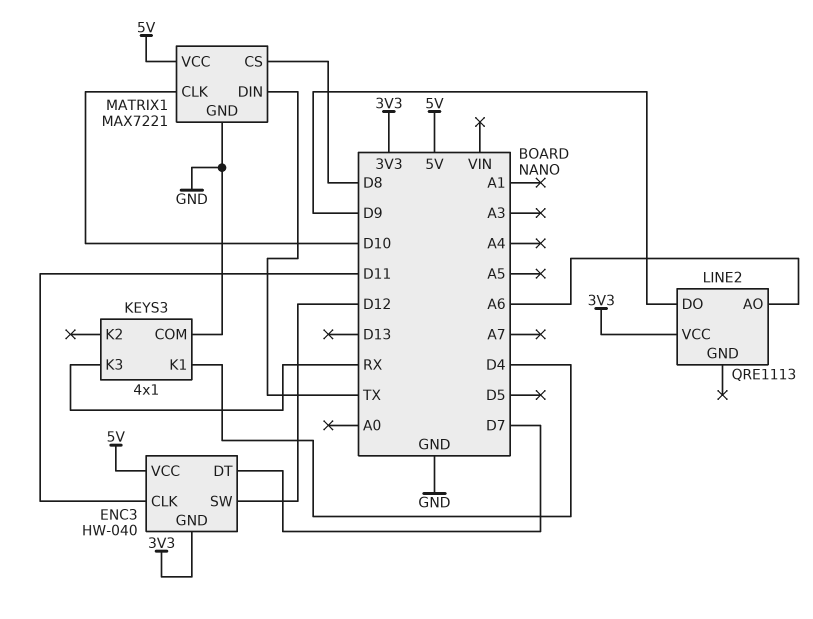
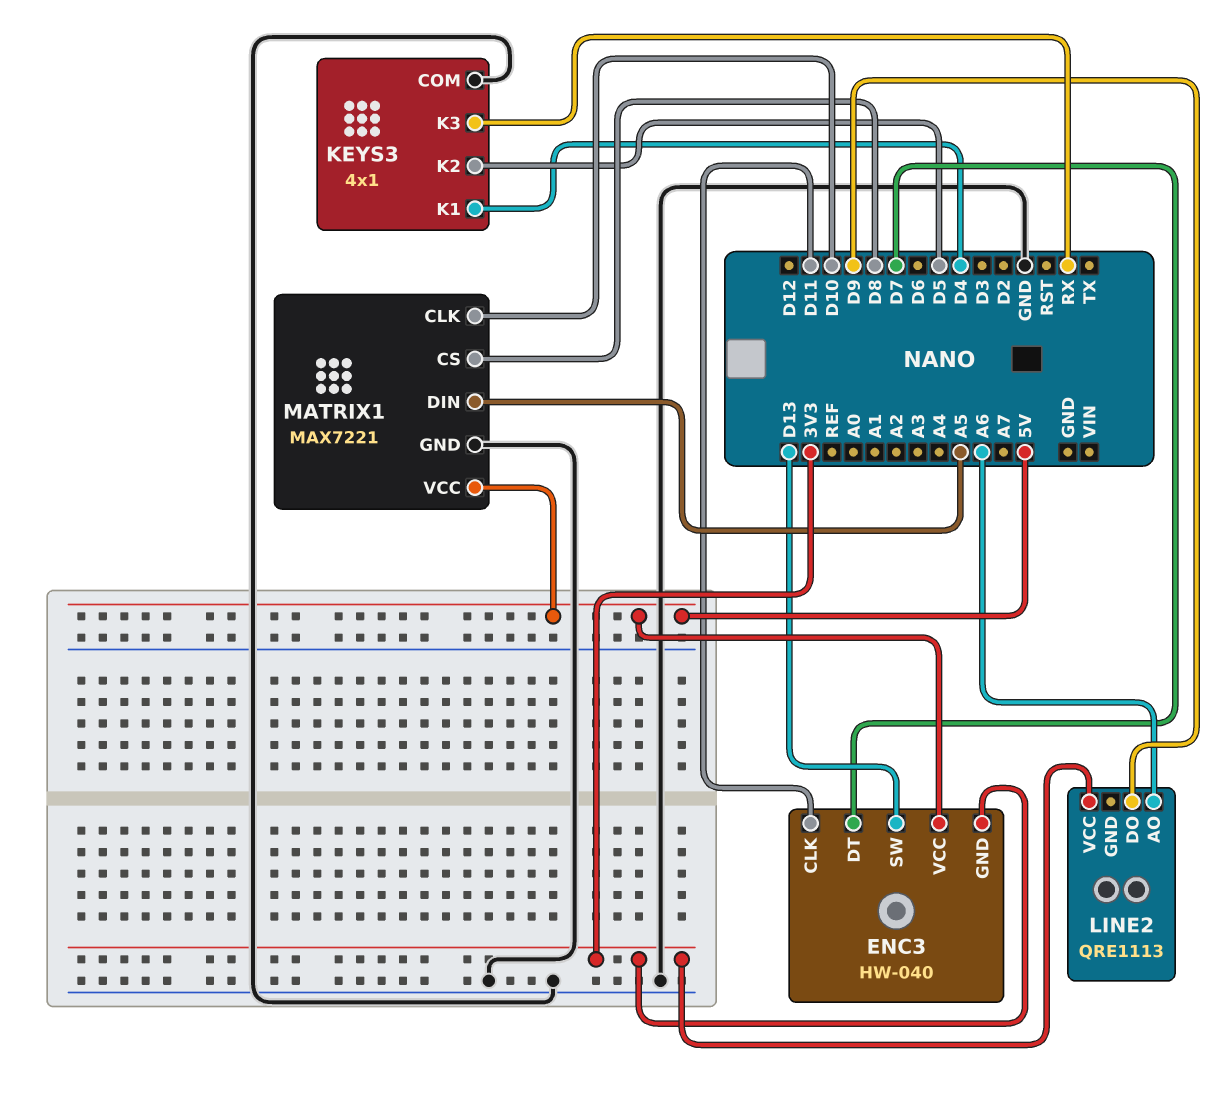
ENC3 pin SW: D12 -> D13
KEYS3 pin K2: none -> D5
MATRIX1 pin DIN: TX -> A5

